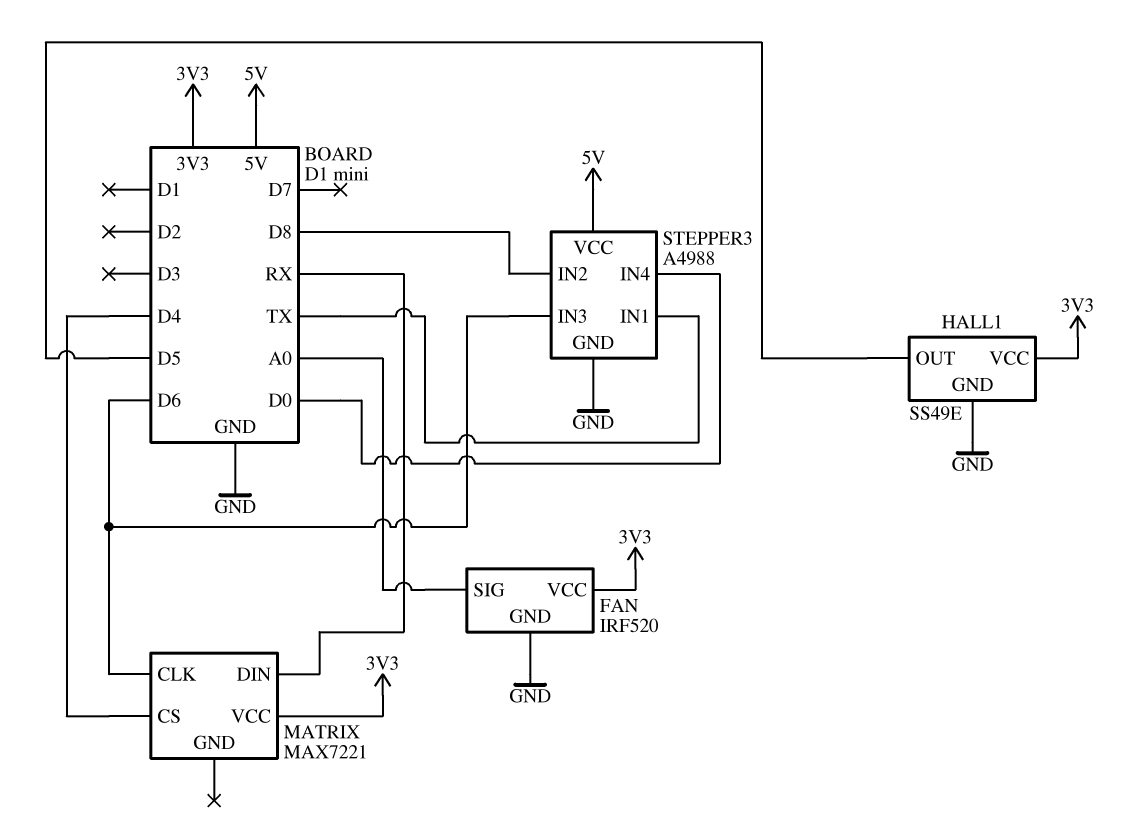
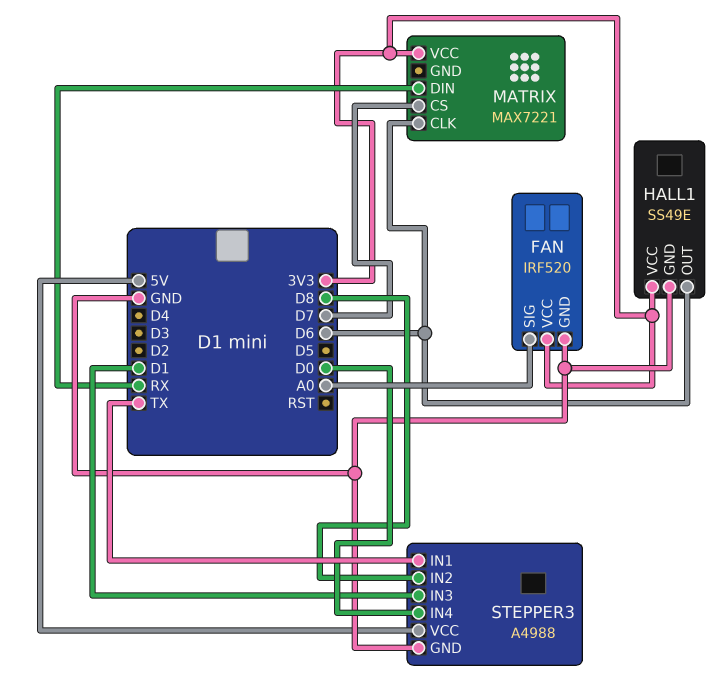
HALL1 pin OUT: D5 -> D6
MATRIX pin CS: D4 -> D7
STEPPER3 pin IN3: D6 -> D1

